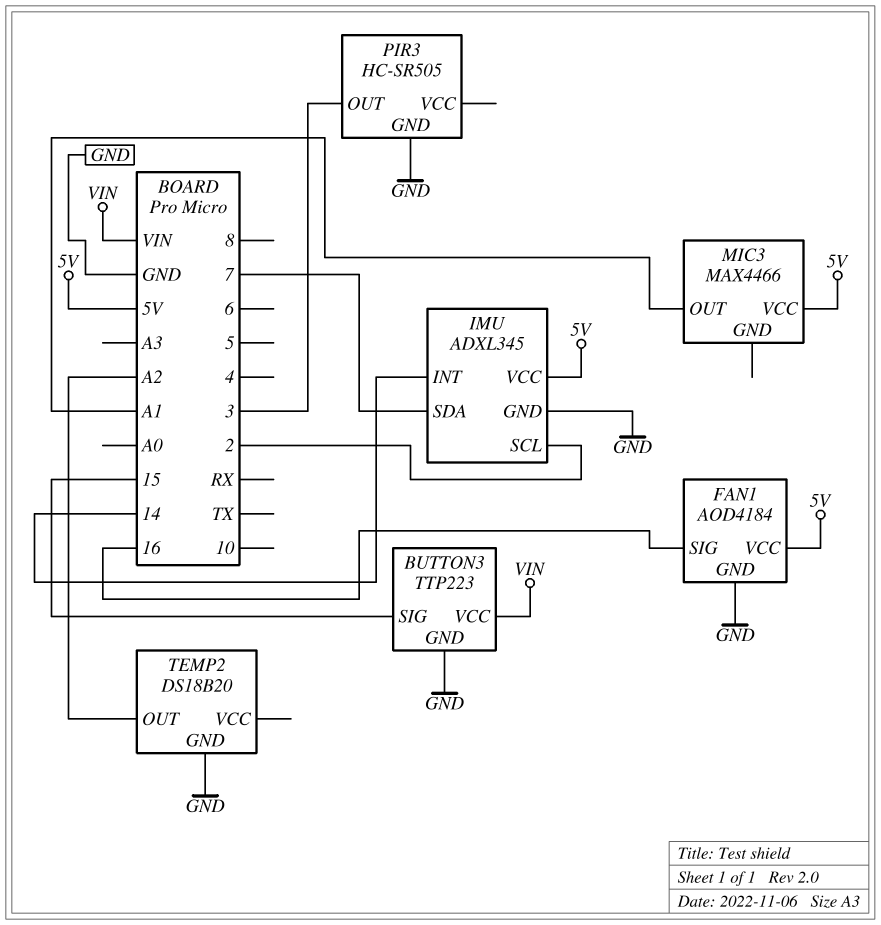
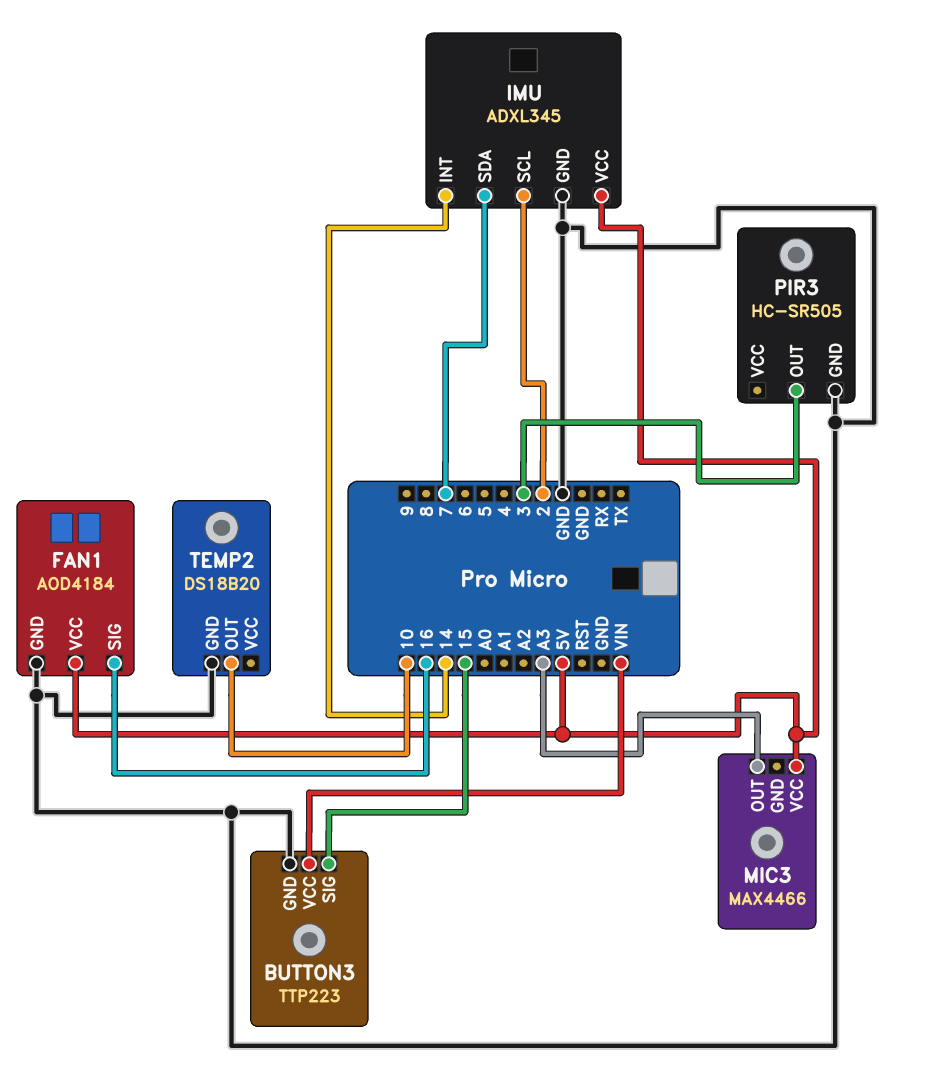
MIC3 pin OUT: A1 -> A3
TEMP2 pin OUT: A2 -> 10

